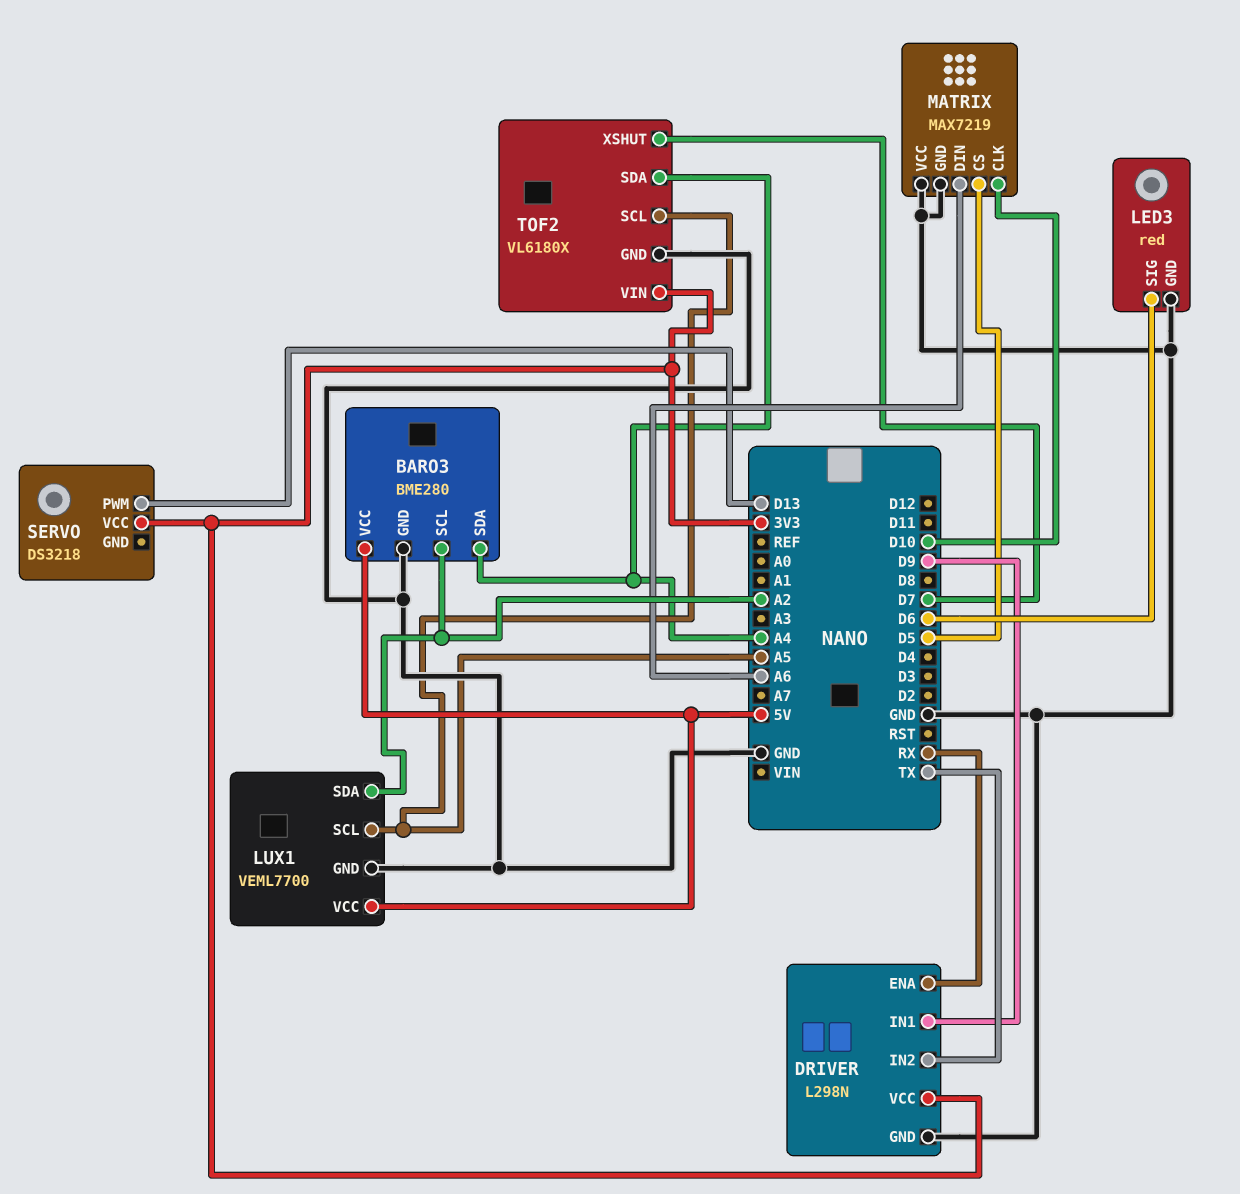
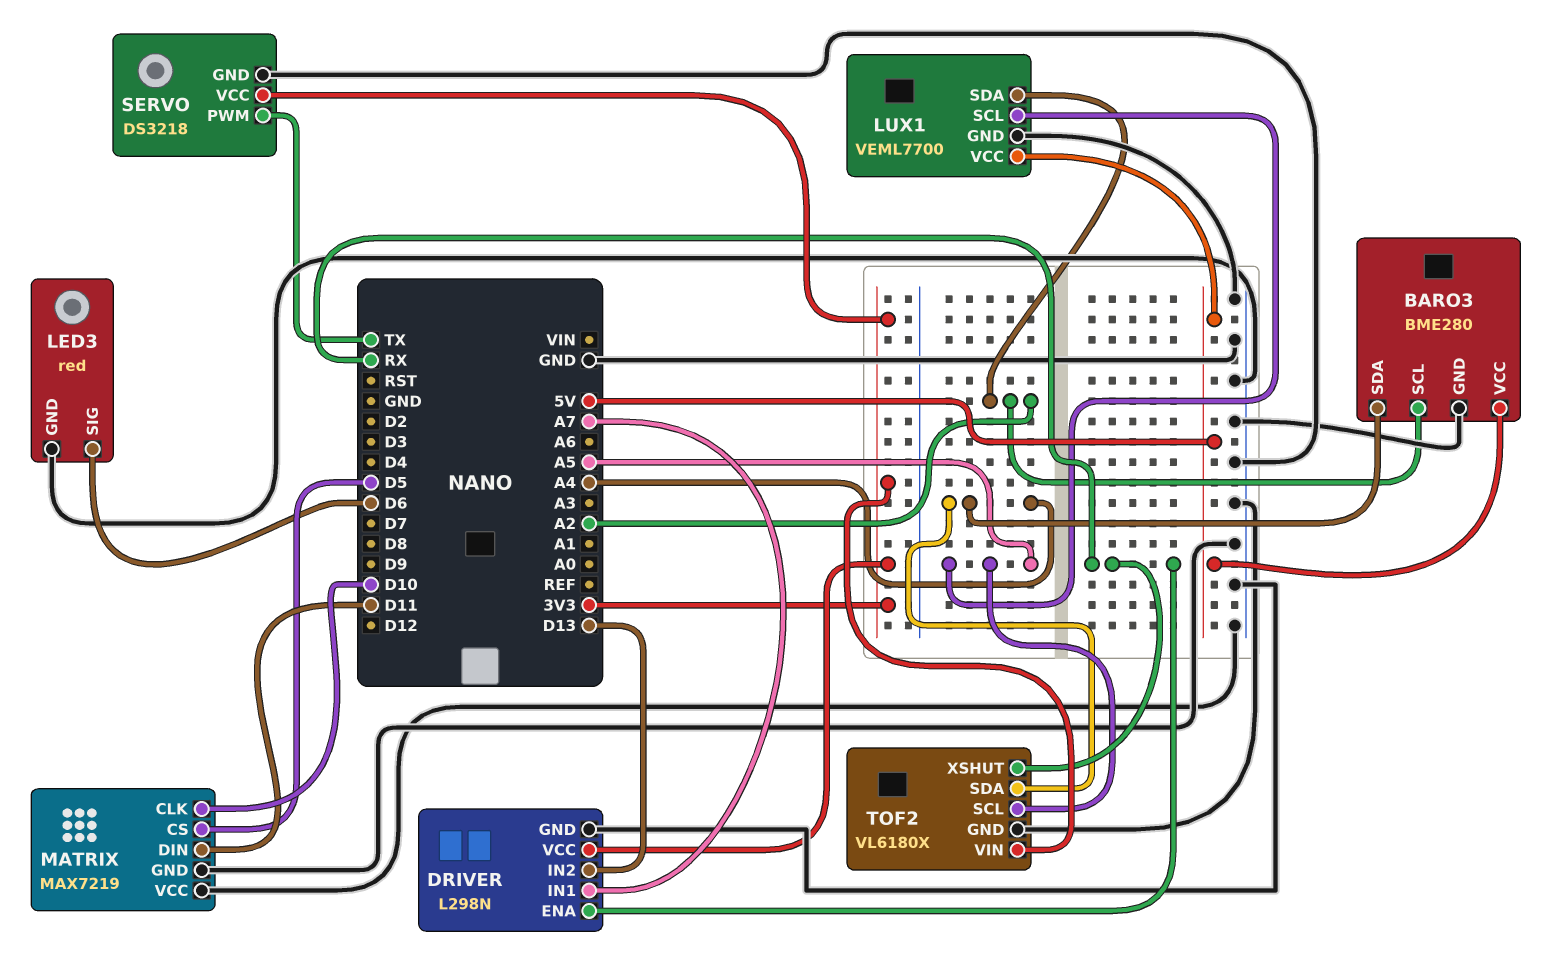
DRIVER pin IN1: D9 -> A7
DRIVER pin IN2: TX -> D13
MATRIX pin DIN: A6 -> D11
SERVO pin GND: none -> GND
SERVO pin PWM: D13 -> TX
TOF2 pin XSHUT: D7 -> RX

